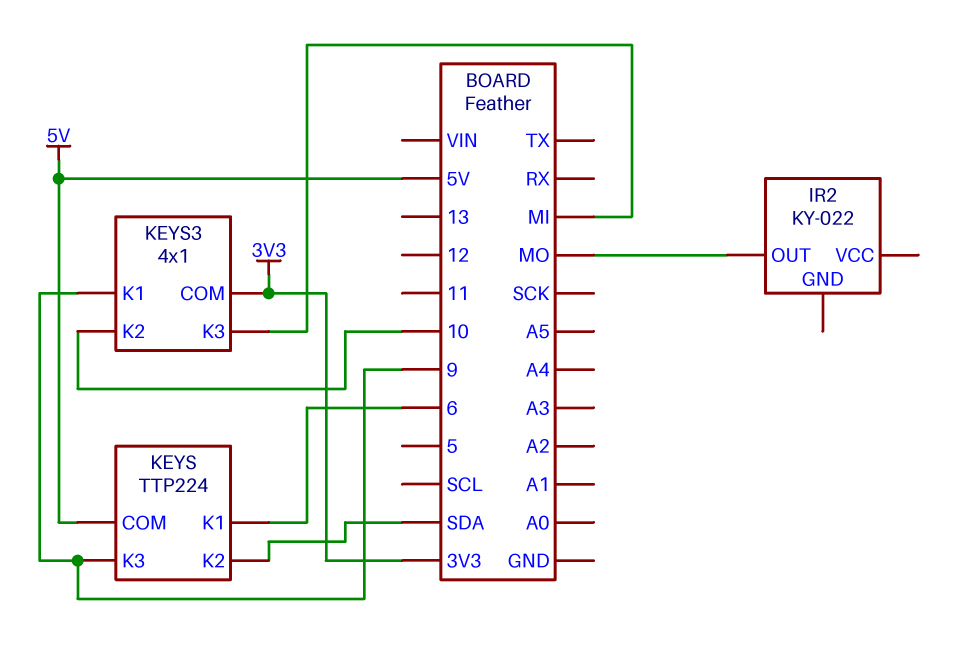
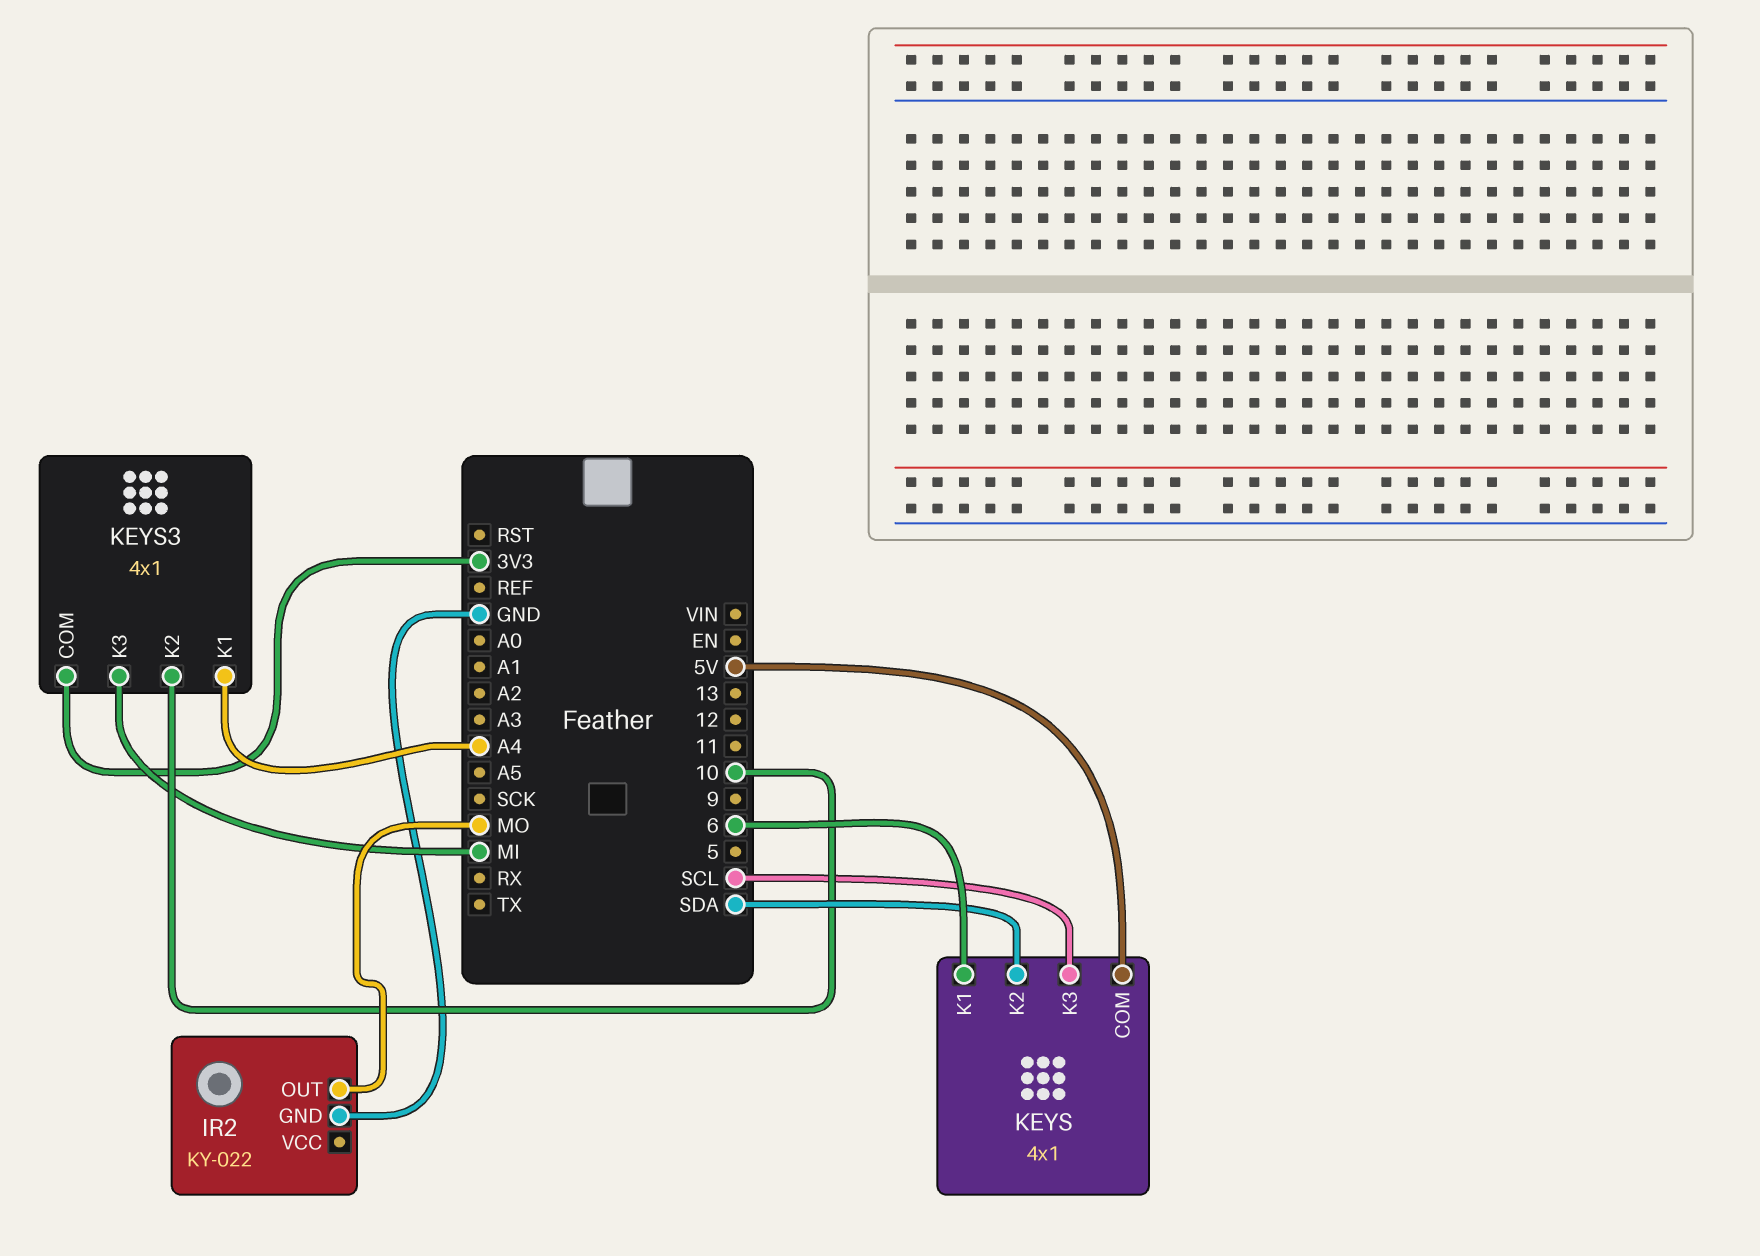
IR2 pin GND: none -> GND
KEYS: TTP224 -> 4x1
KEYS pin K3: 9 -> SCL
KEYS3 pin K1: 9 -> A4

